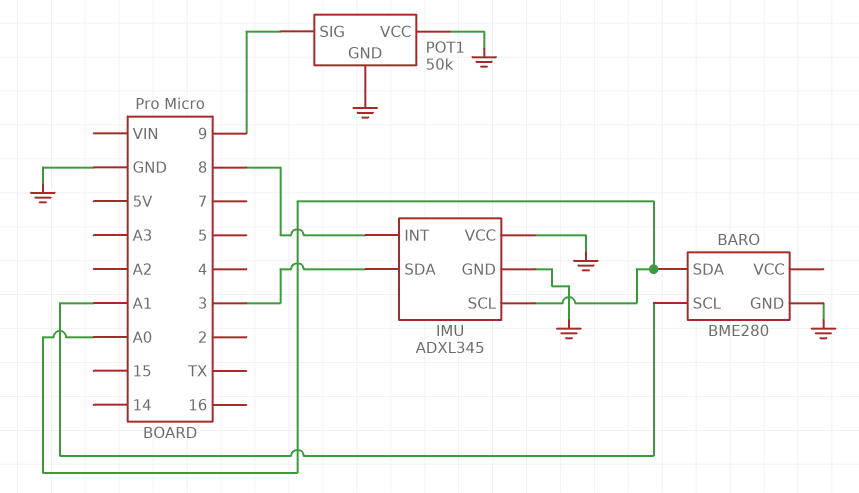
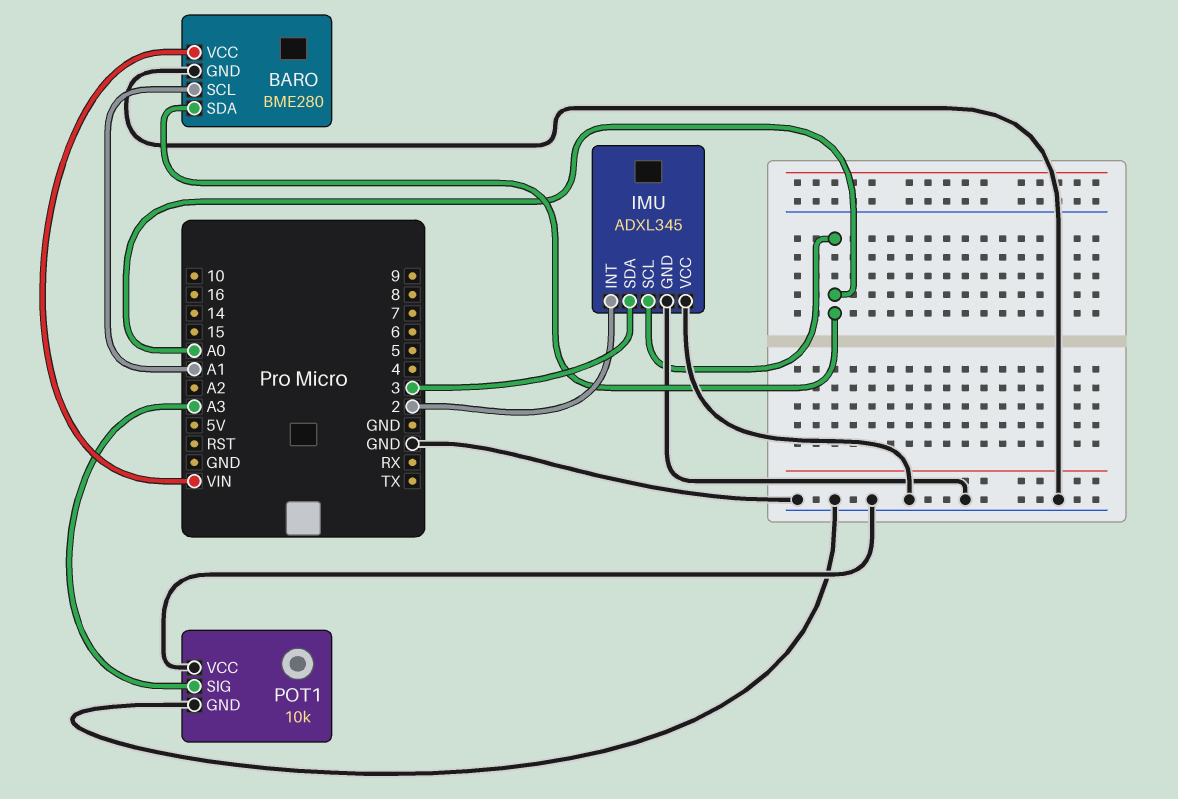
BARO pin VCC: none -> VIN
IMU pin INT: 8 -> 2
POT1: 50k -> 10k
POT1 pin SIG: 9 -> A3

